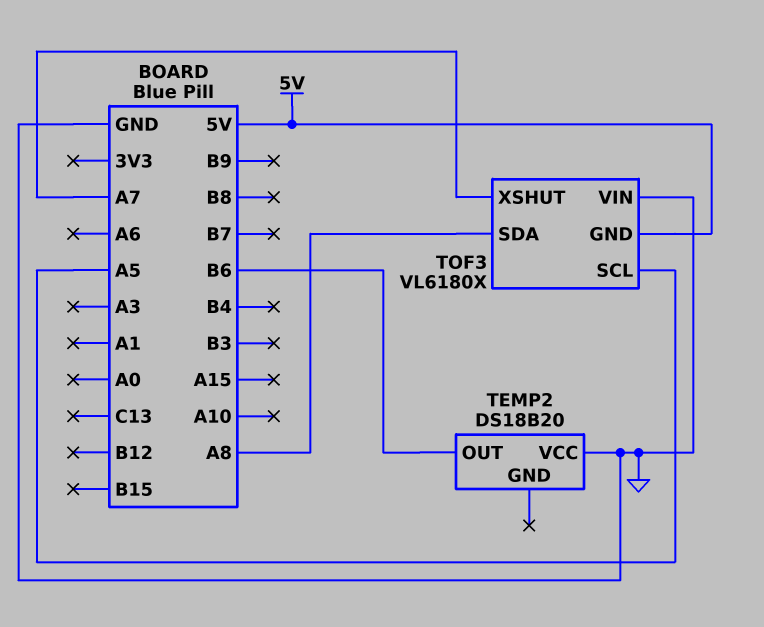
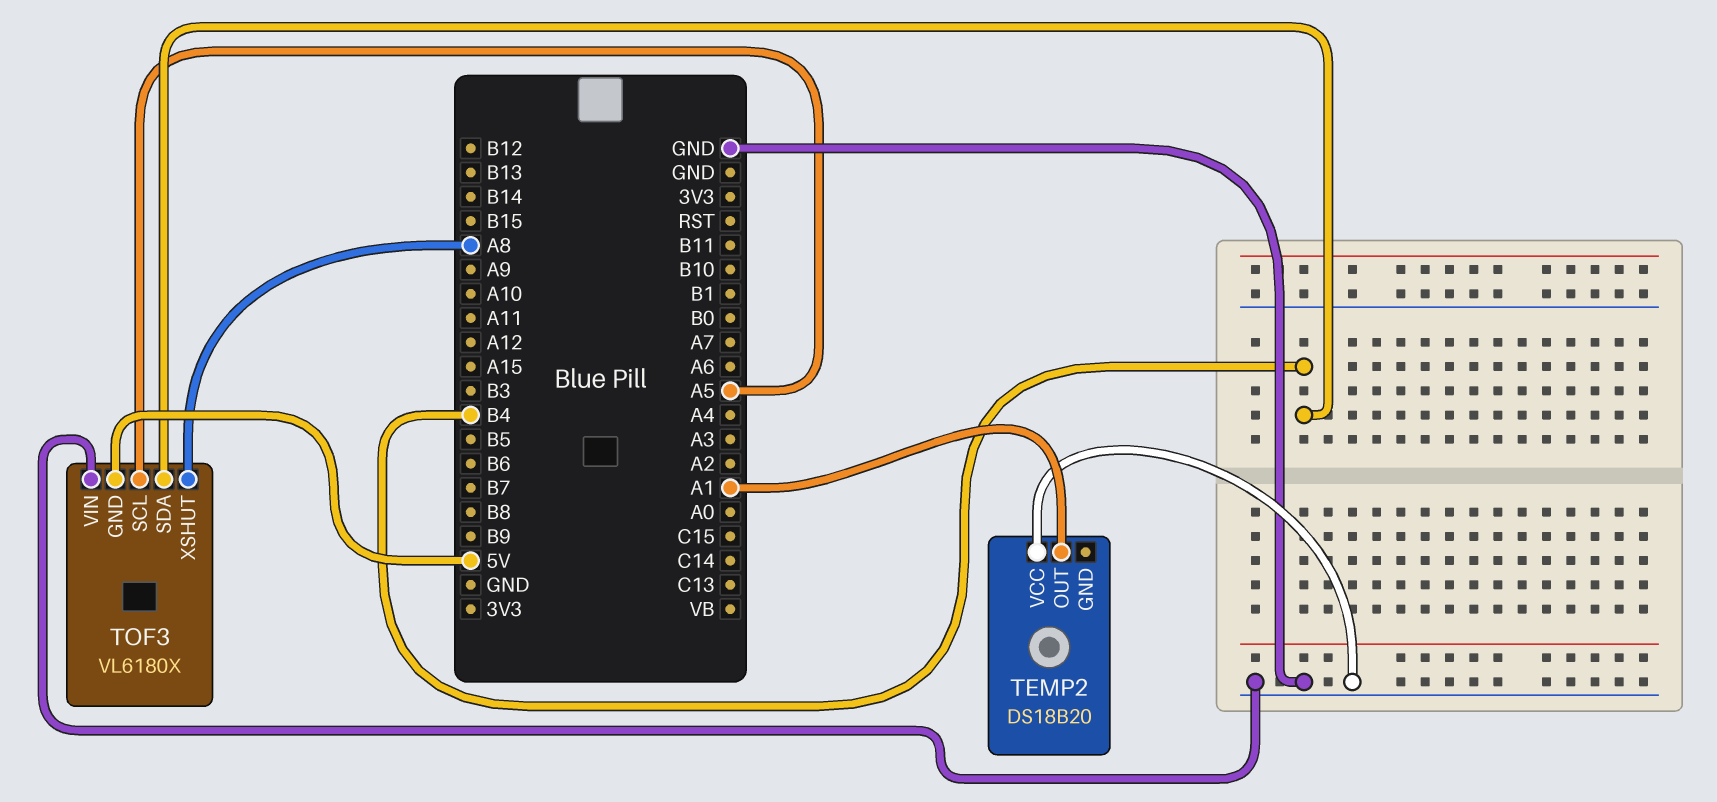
TEMP2 pin OUT: B6 -> A1
TOF3 pin SDA: A8 -> B4
TOF3 pin XSHUT: A7 -> A8

